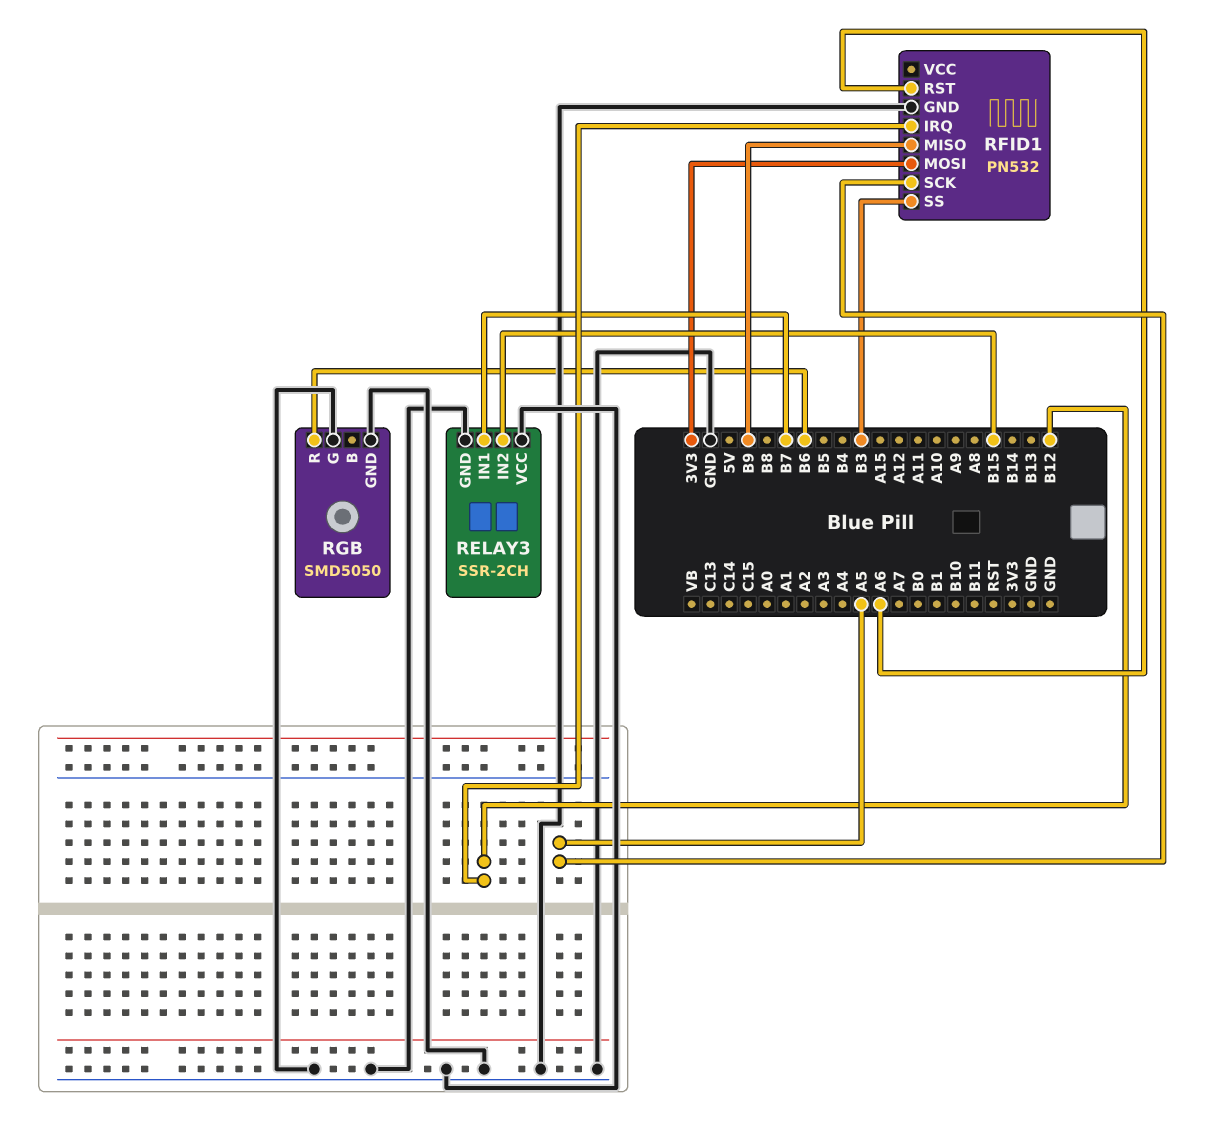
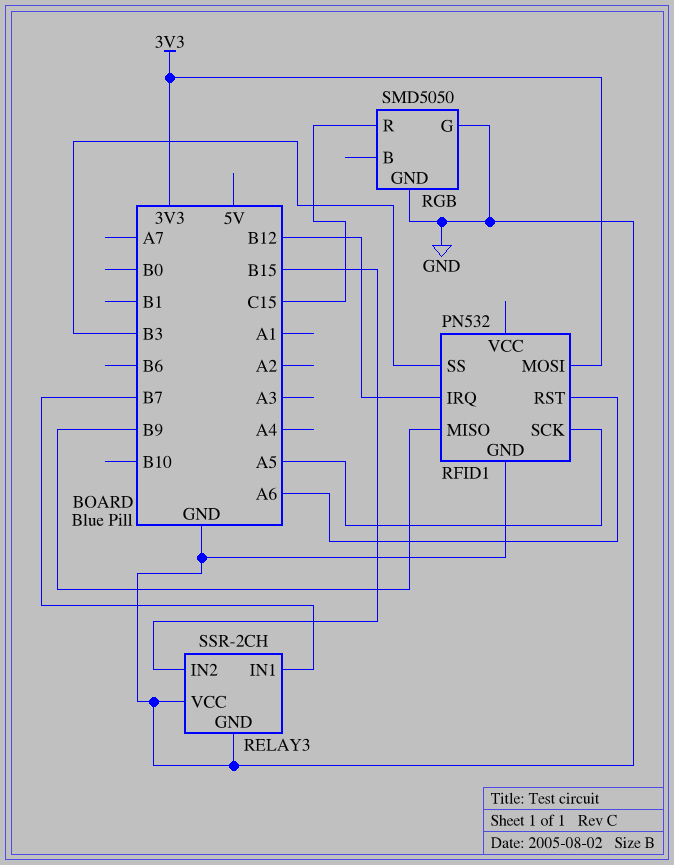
RGB pin R: B6 -> C15

